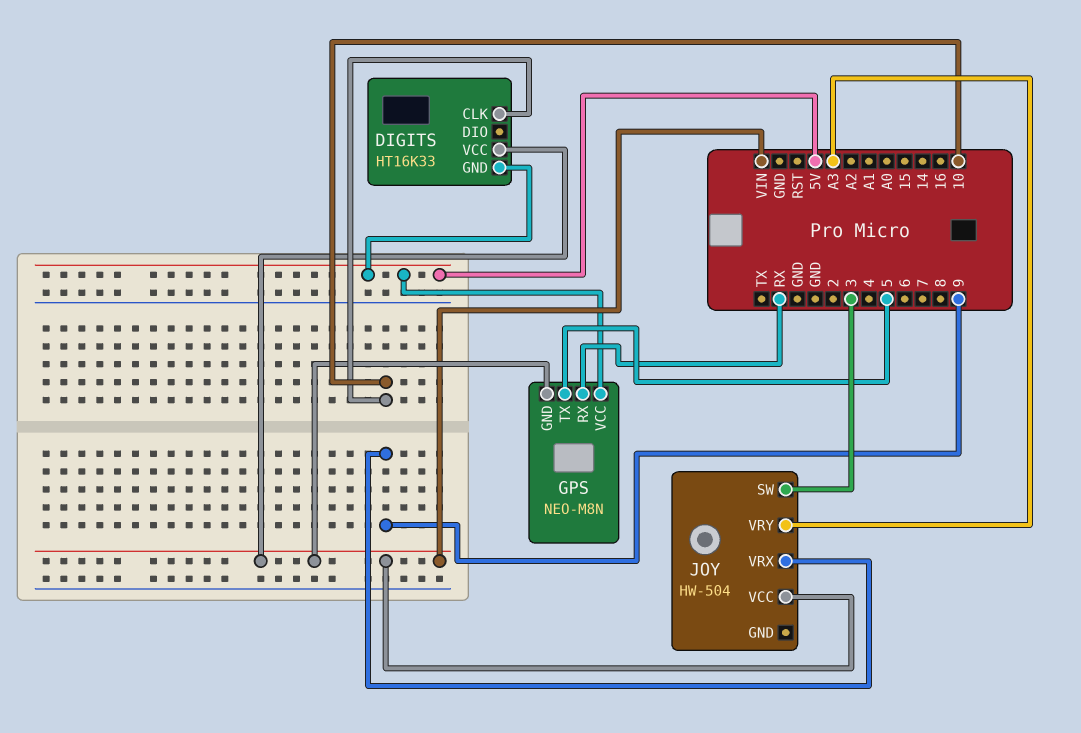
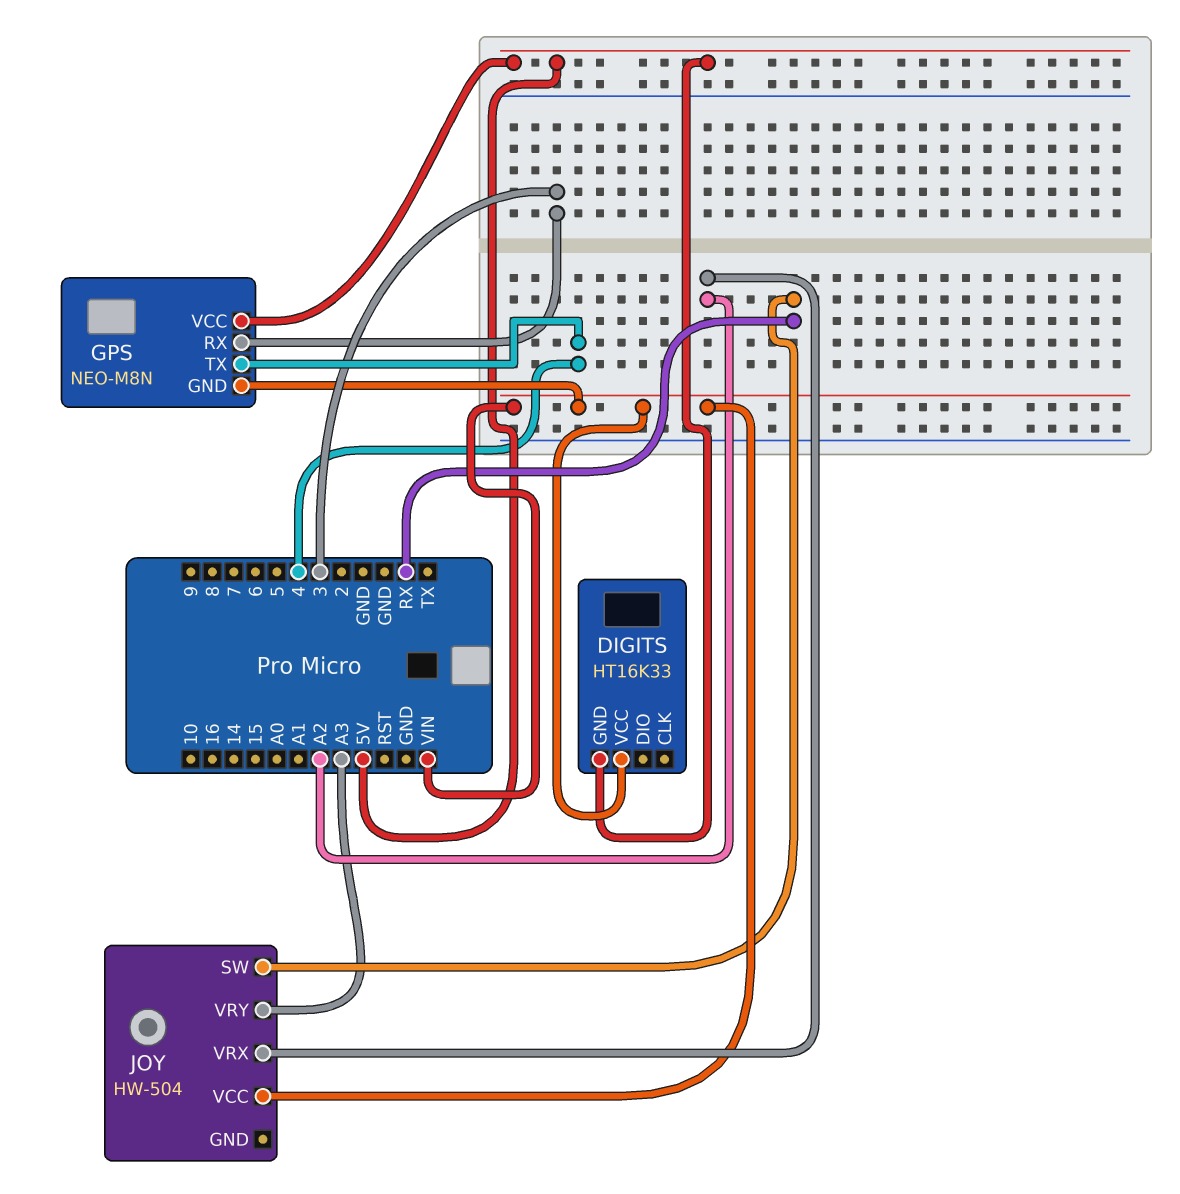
DIGITS pin CLK: 10 -> none
GPS pin RX: RX -> 3
GPS pin TX: 5 -> 4
JOY pin SW: 3 -> RX
JOY pin VRX: 9 -> A2

